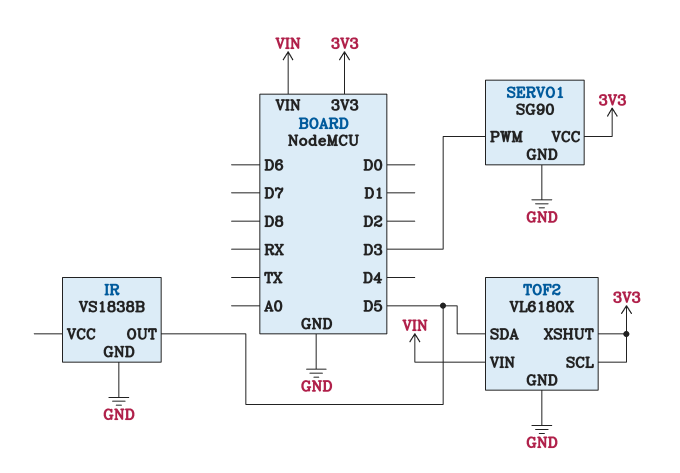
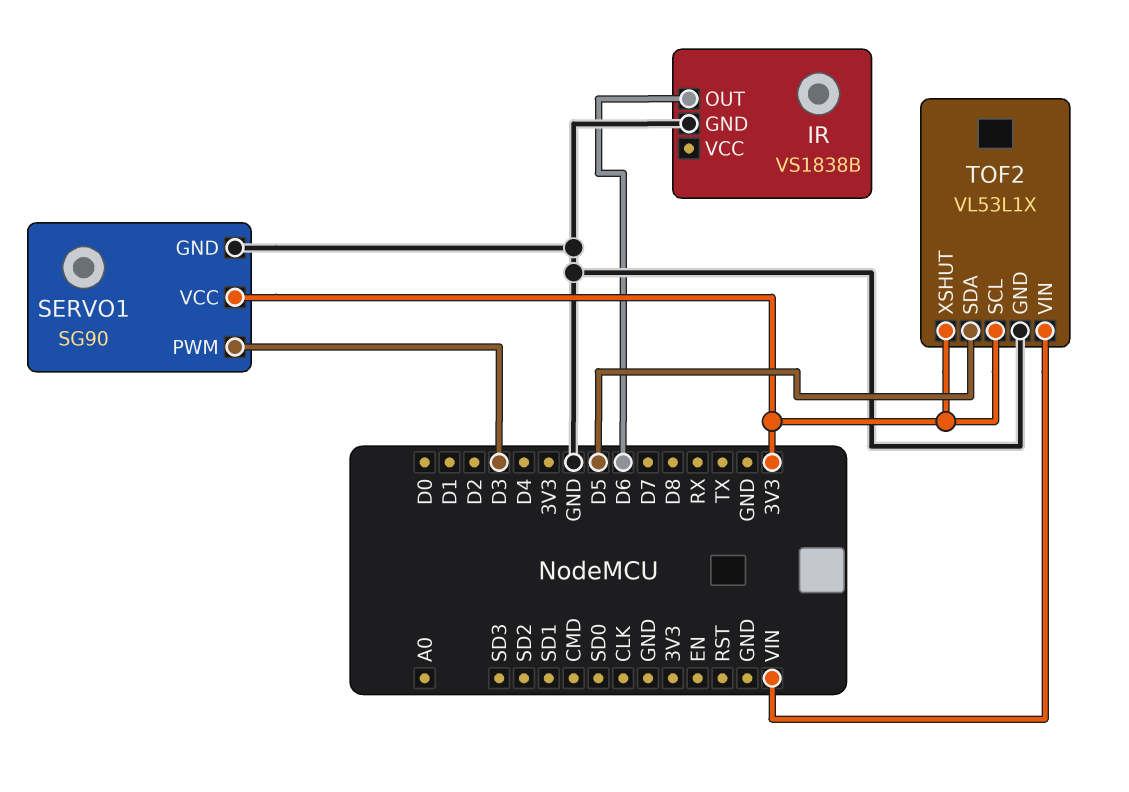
IR pin OUT: D5 -> D6
TOF2: VL6180X -> VL53L1X

